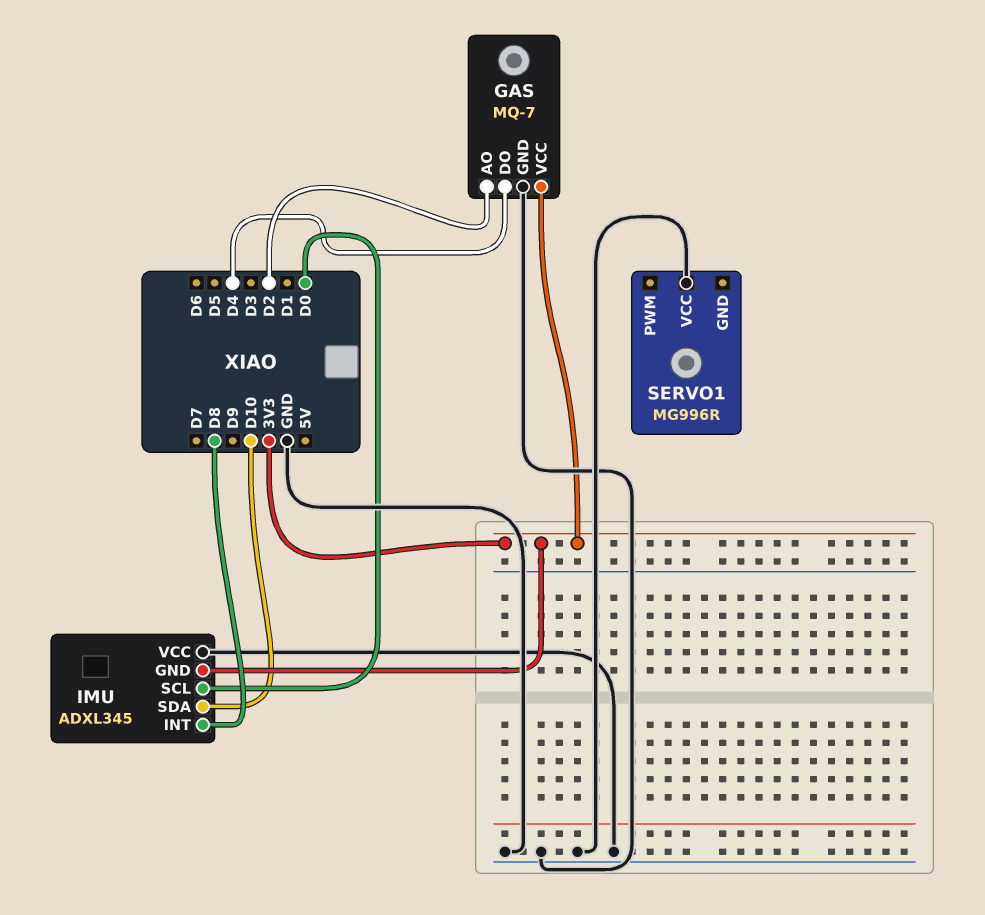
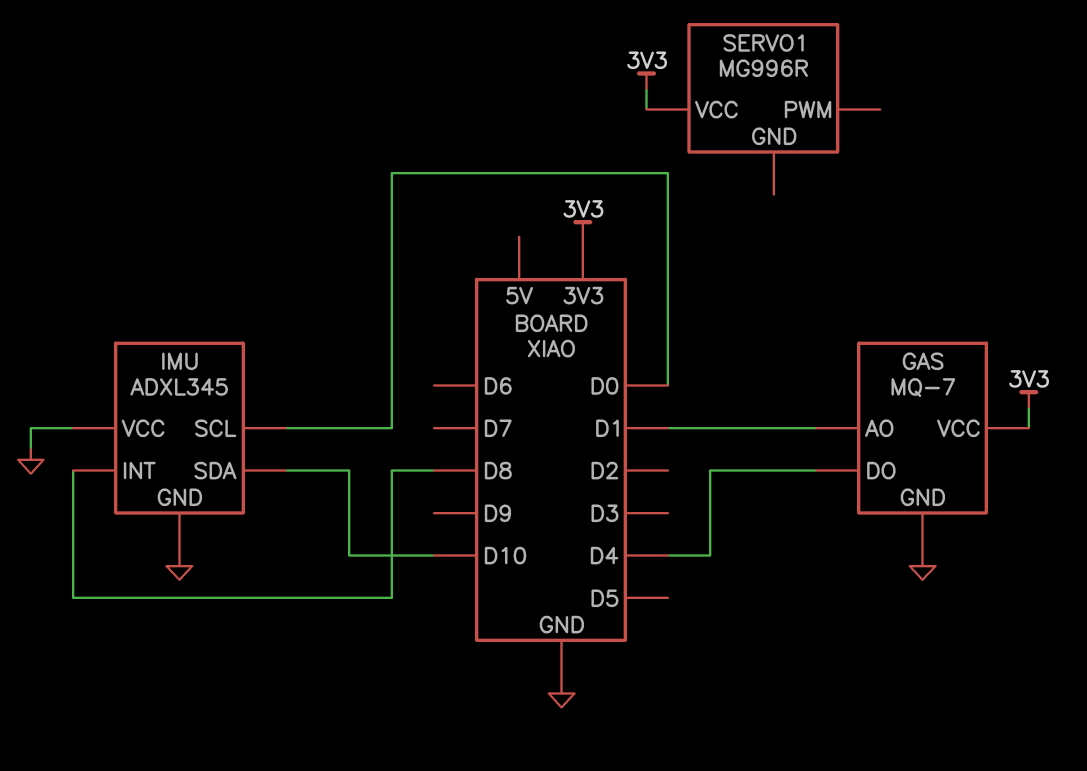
GAS pin AO: D2 -> D1
IMU pin GND: 3V3 -> GND
SERVO1 pin VCC: GND -> 3V3

